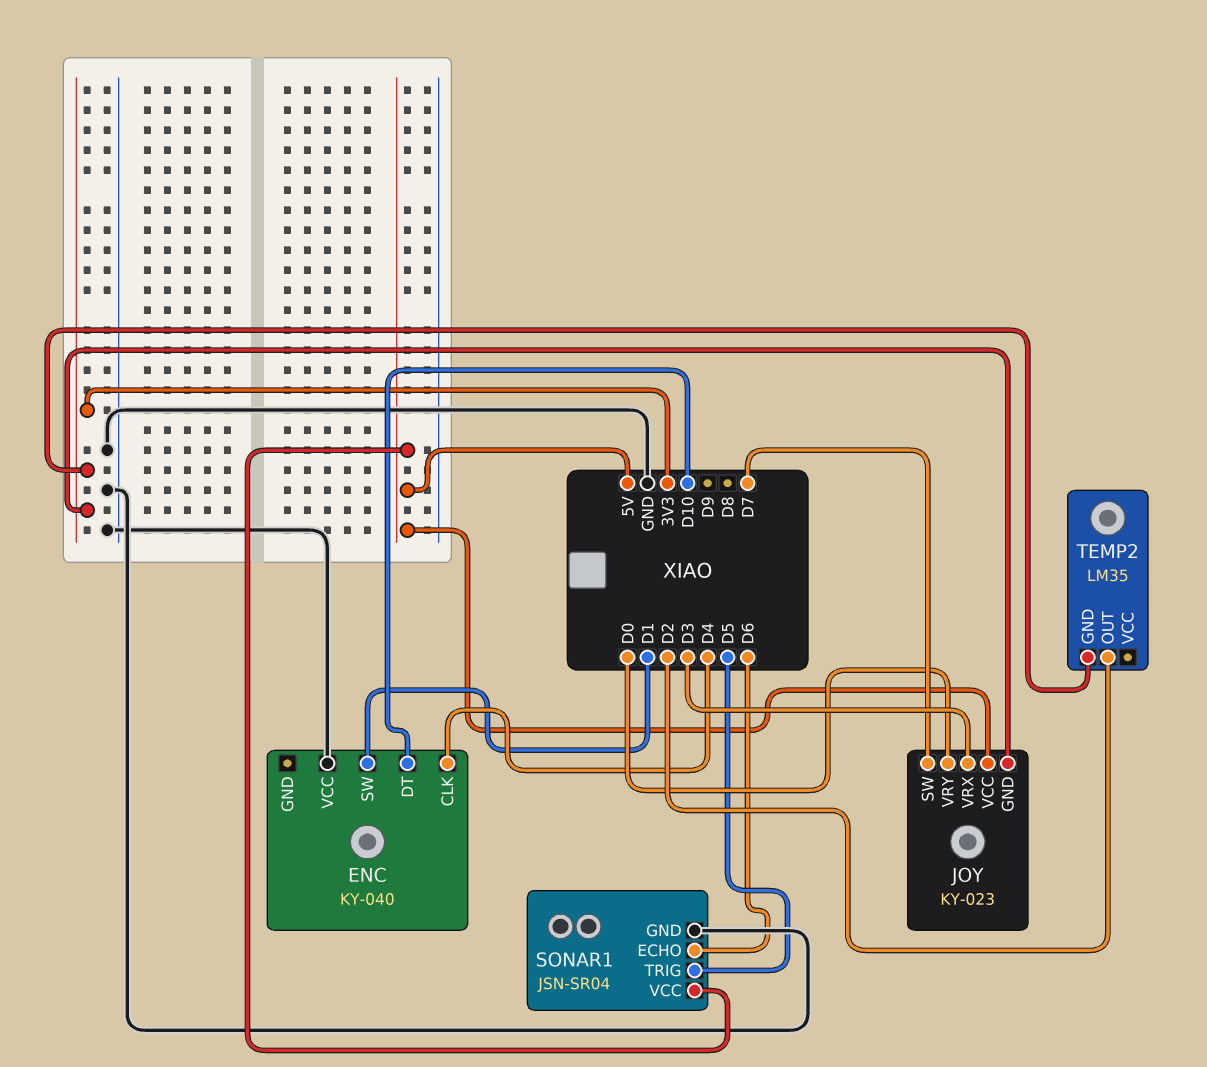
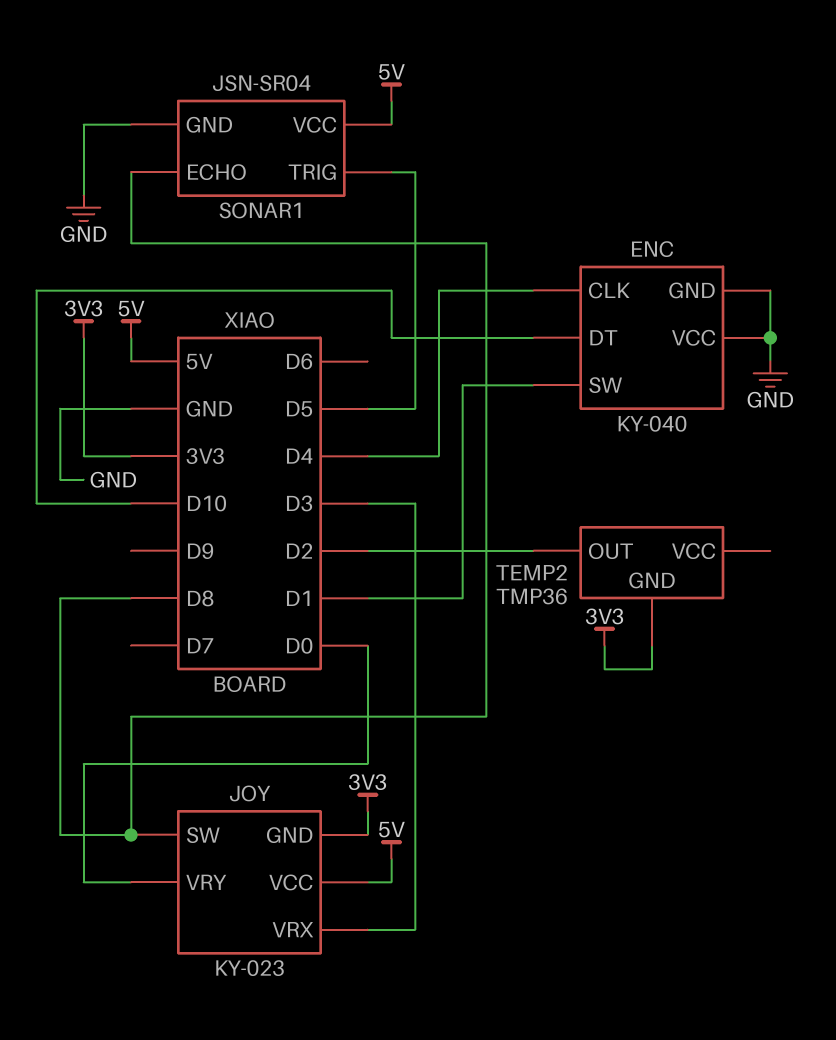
ENC pin GND: none -> GND
JOY pin SW: D7 -> D8
SONAR1 pin ECHO: D6 -> D8
TEMP2: LM35 -> TMP36

